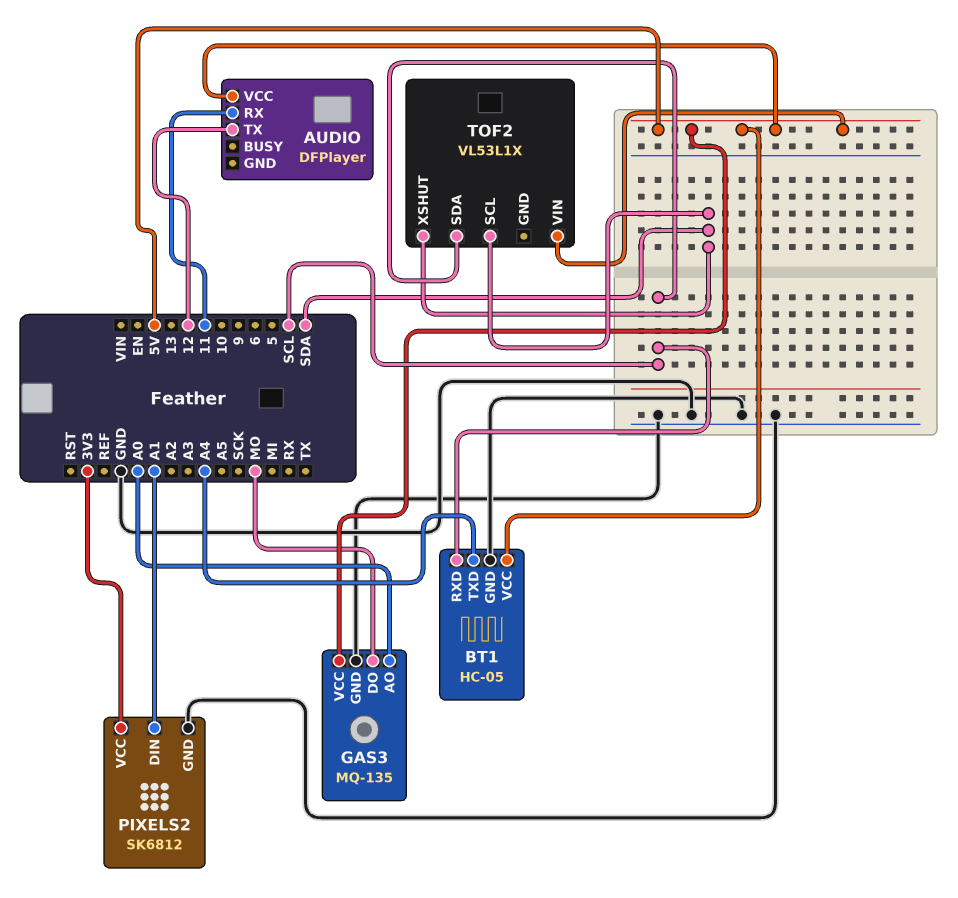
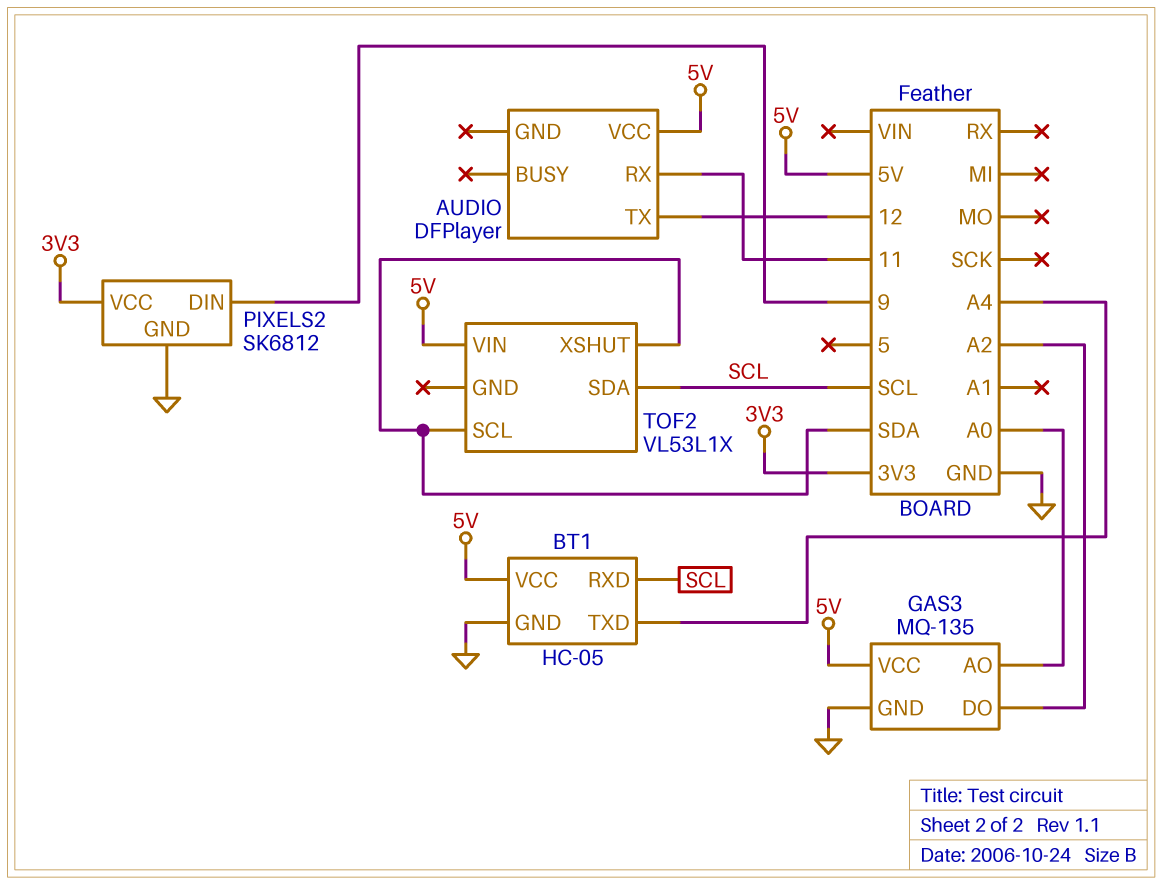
GAS3 pin DO: MO -> A2
PIXELS2 pin DIN: A1 -> 9

